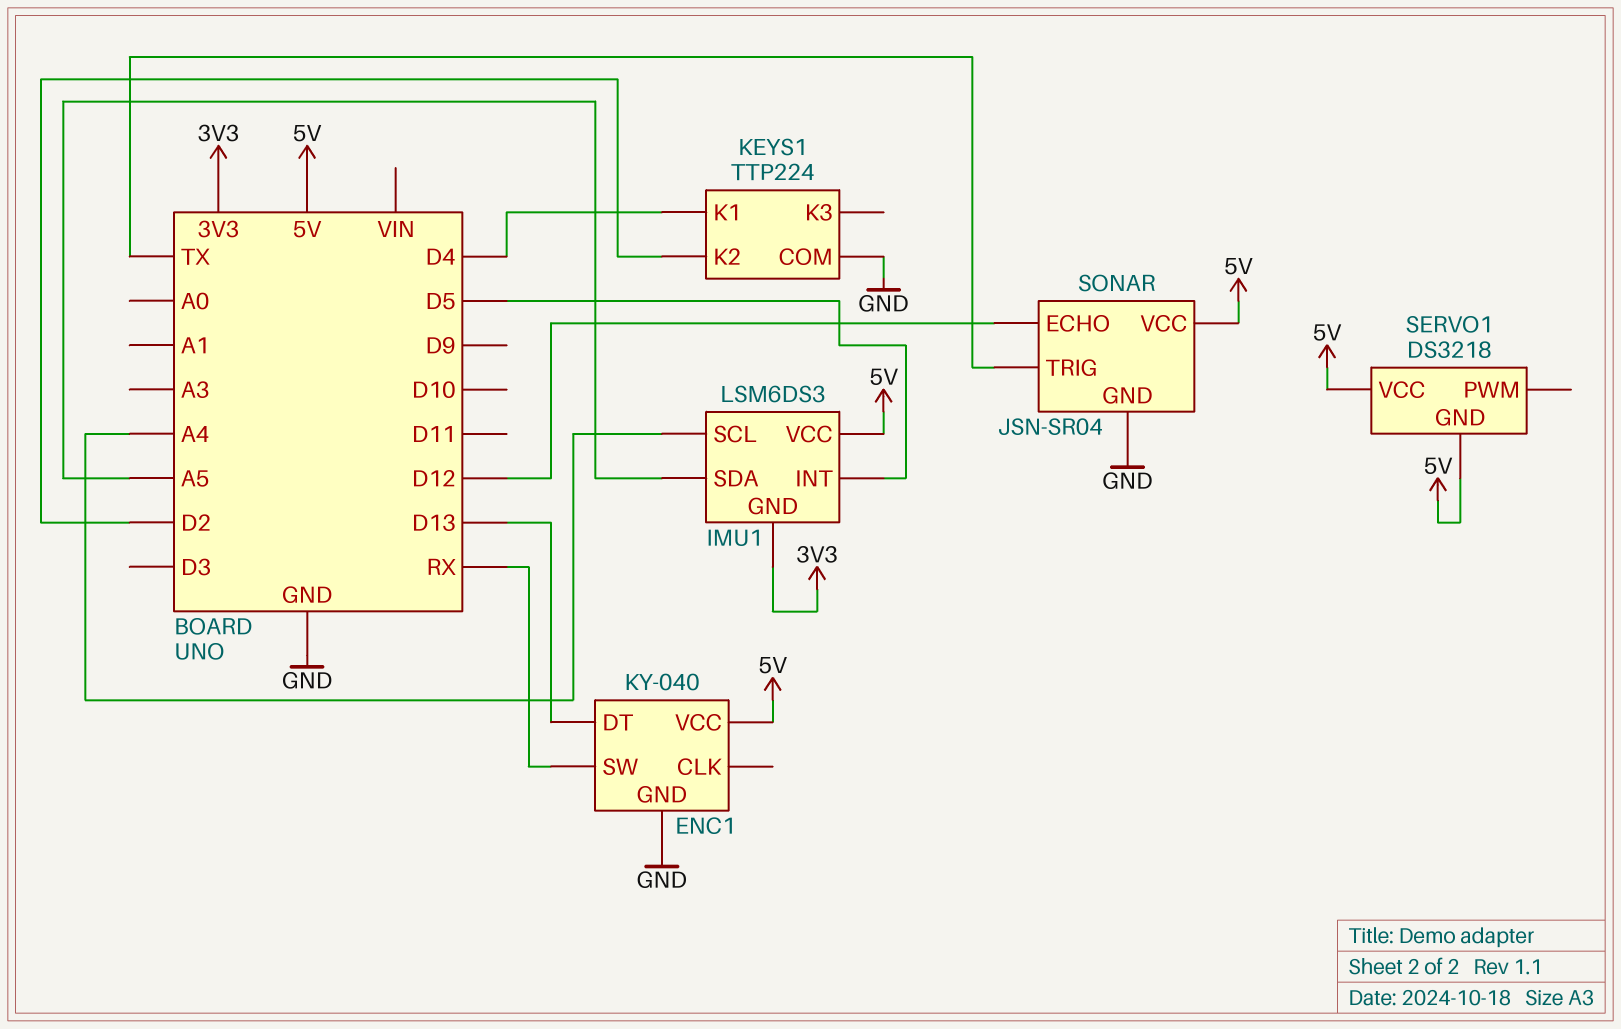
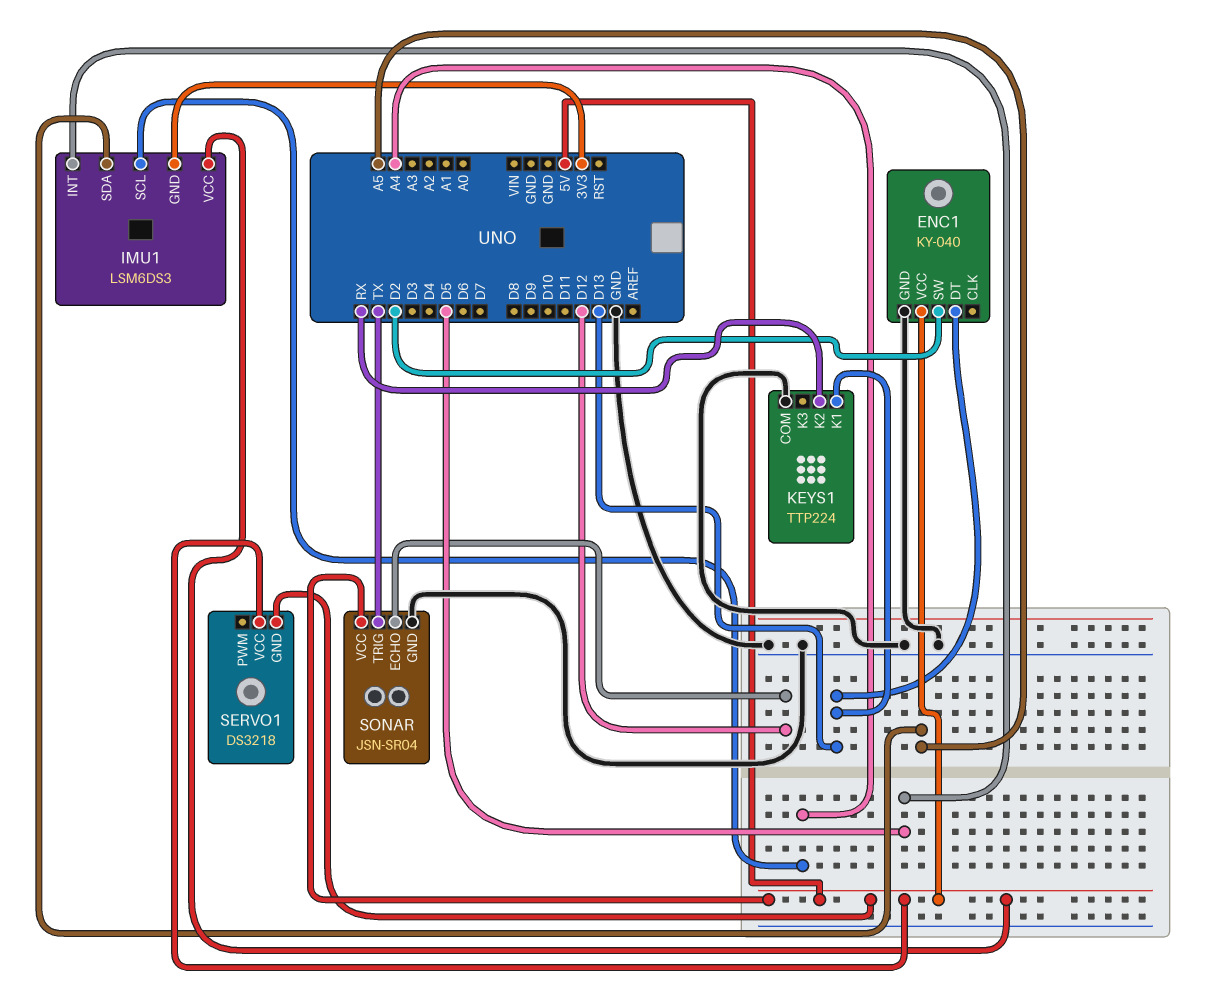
ENC1 pin SW: RX -> D2
KEYS1 pin K1: D4 -> D13
KEYS1 pin K2: D2 -> RX

